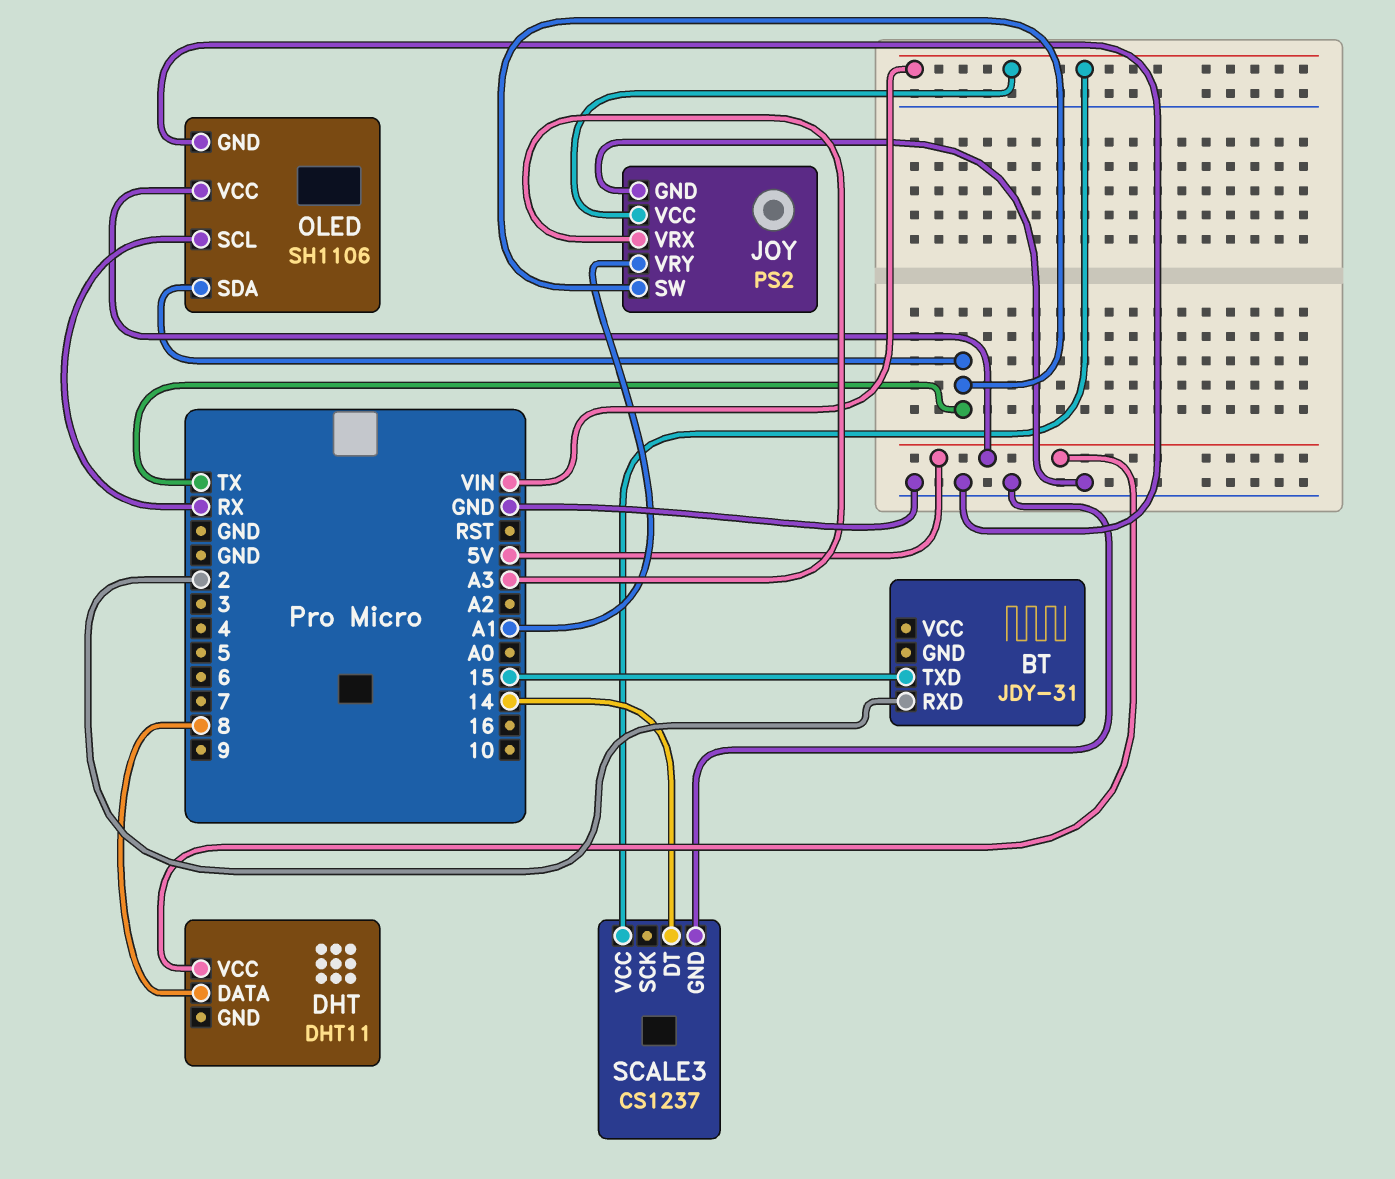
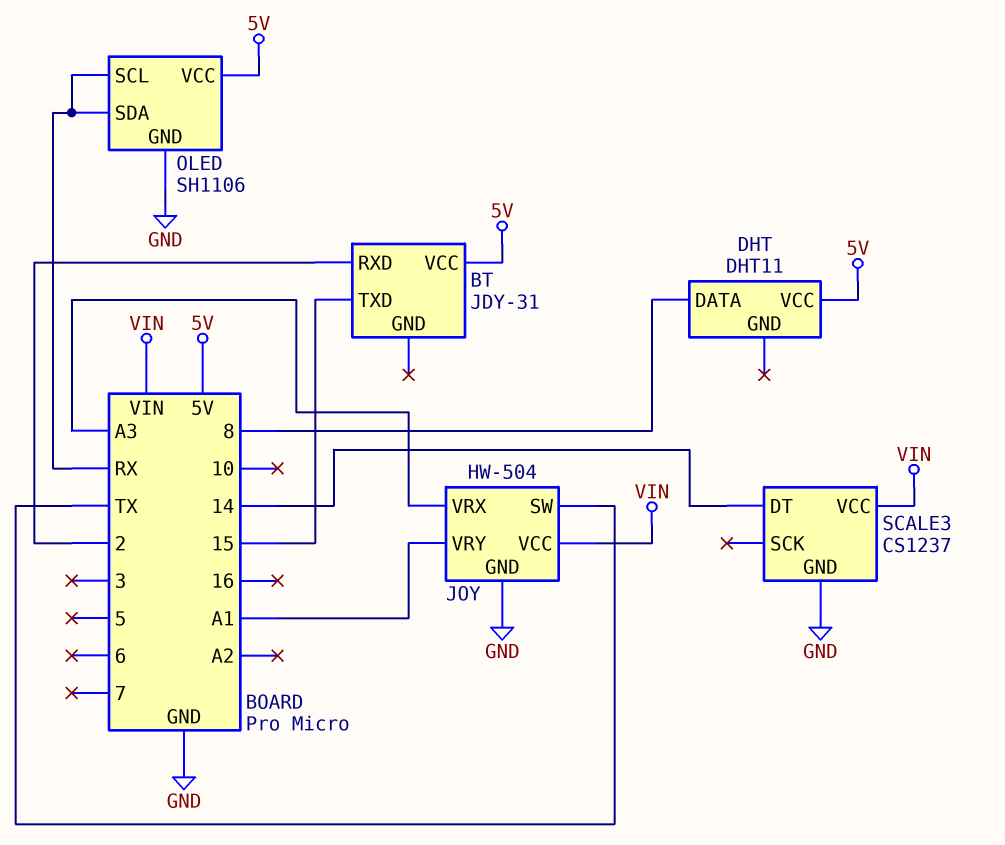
BT pin VCC: none -> 5V
JOY: PS2 -> HW-504
OLED pin SDA: TX -> RX

